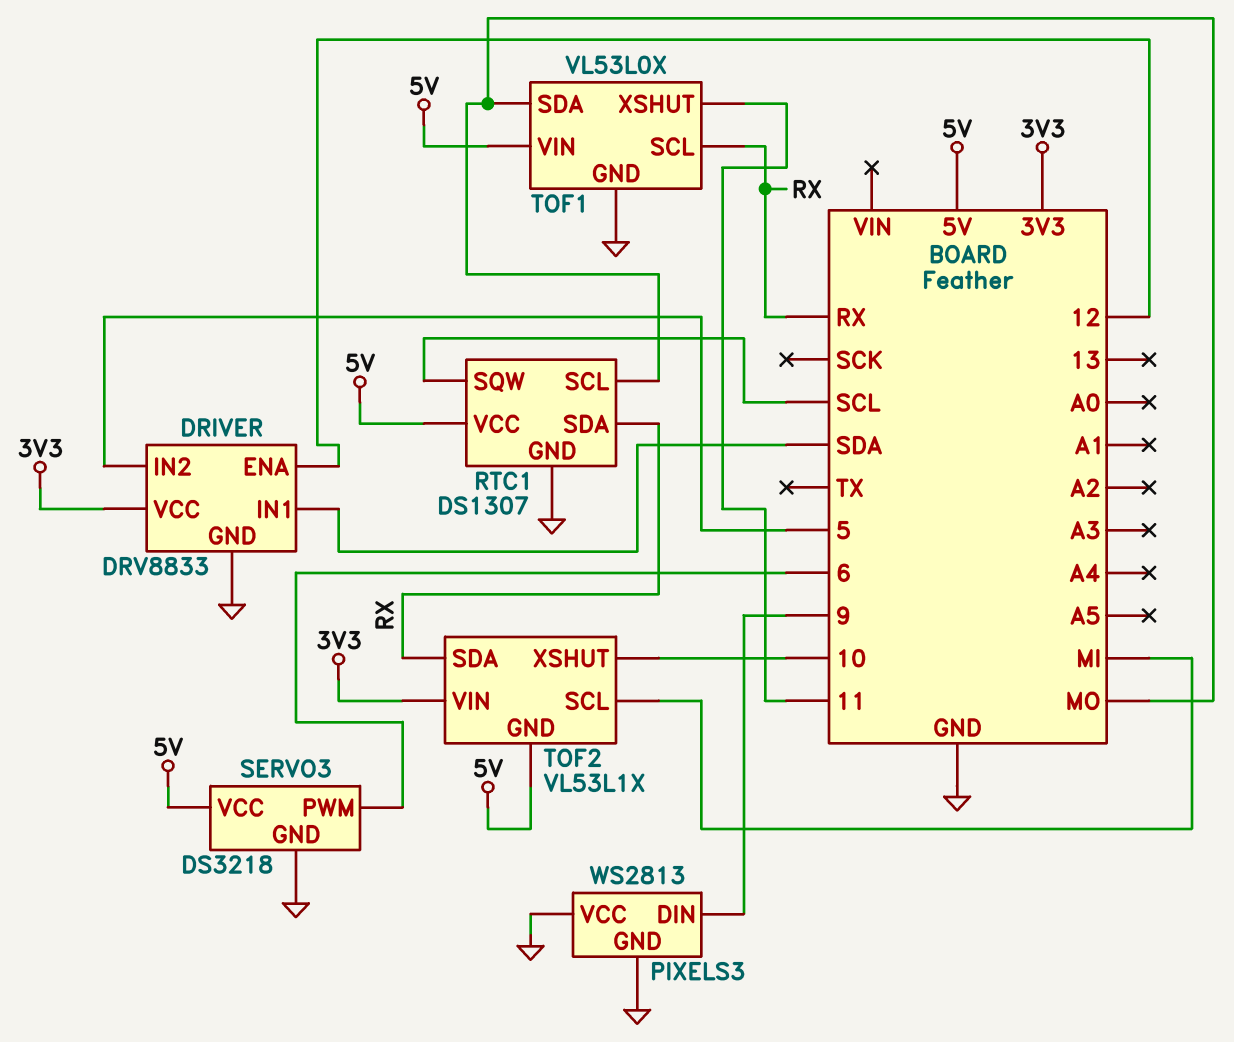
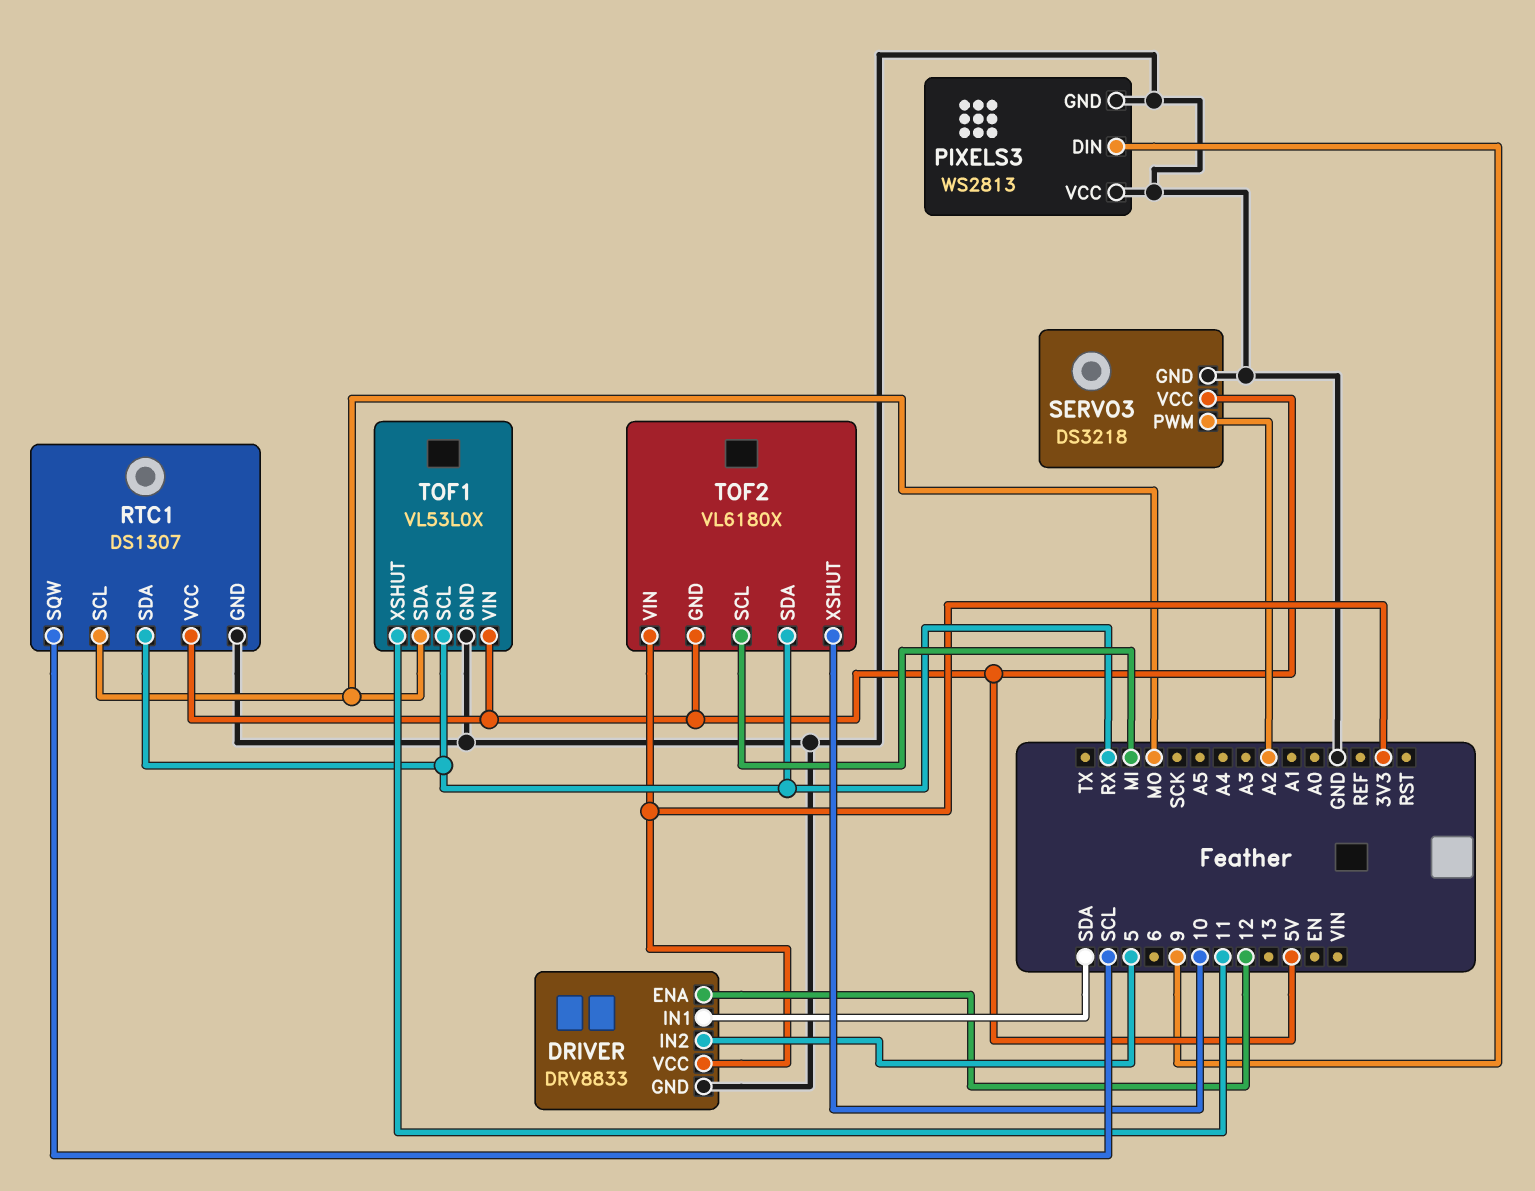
SERVO3 pin PWM: 6 -> A2
TOF2: VL53L1X -> VL6180X

